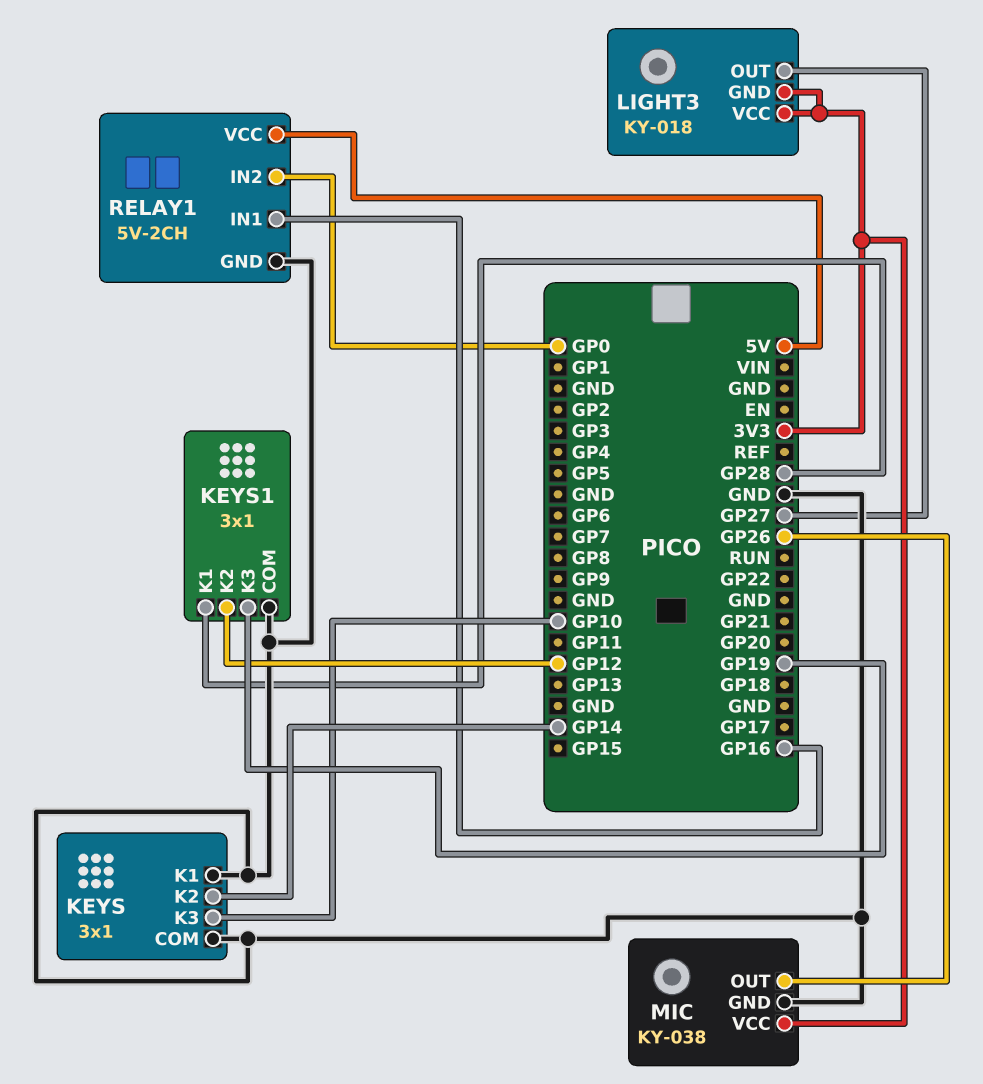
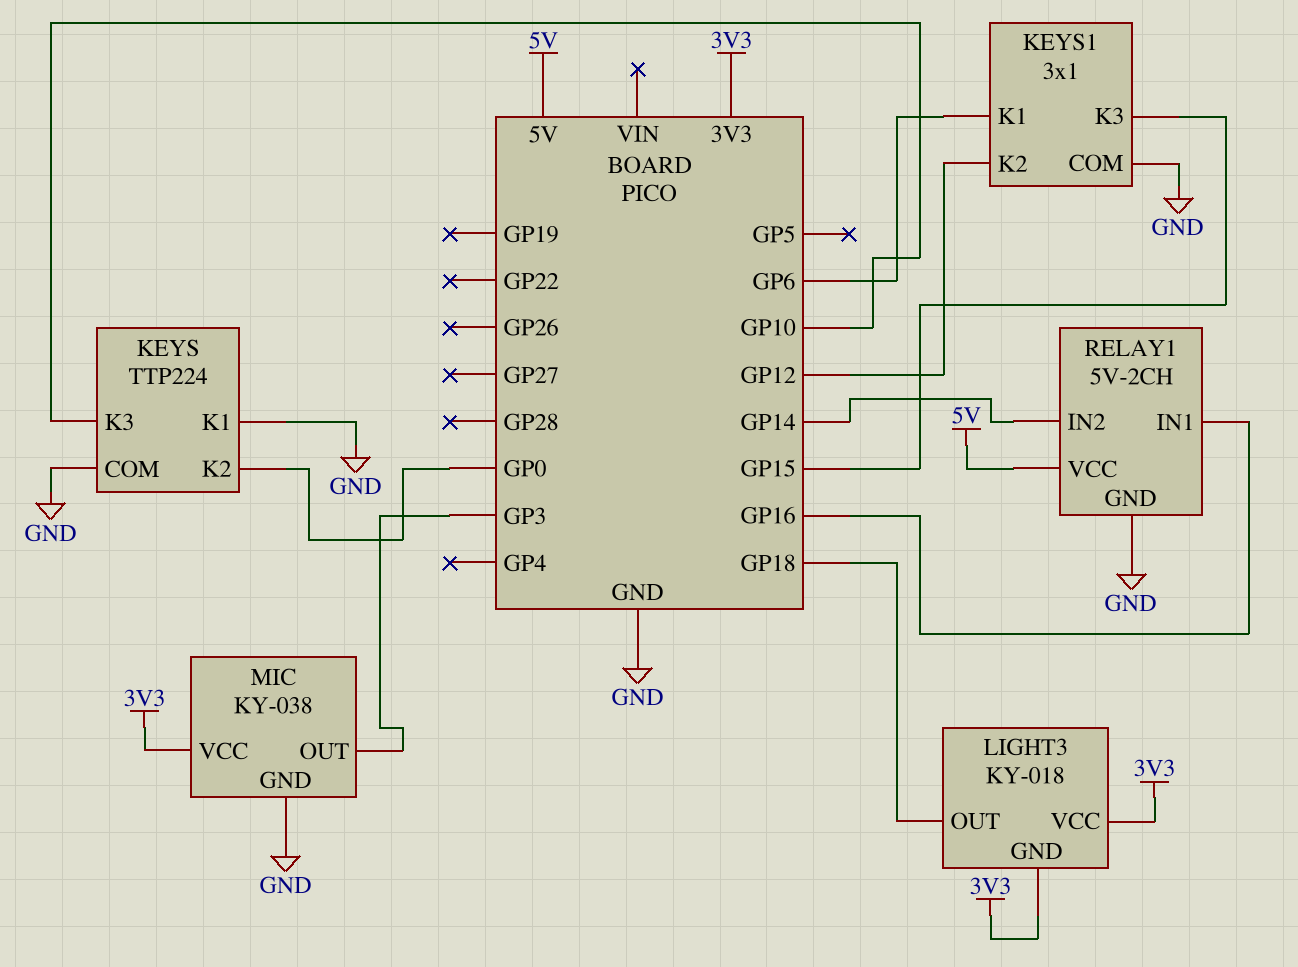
KEYS: 3x1 -> TTP224
KEYS pin K2: GP14 -> GP0
KEYS1 pin K1: GP28 -> GP6
KEYS1 pin K3: GP19 -> GP15
LIGHT3 pin OUT: GP27 -> GP18
MIC pin OUT: GP26 -> GP3
RELAY1 pin IN2: GP0 -> GP14

